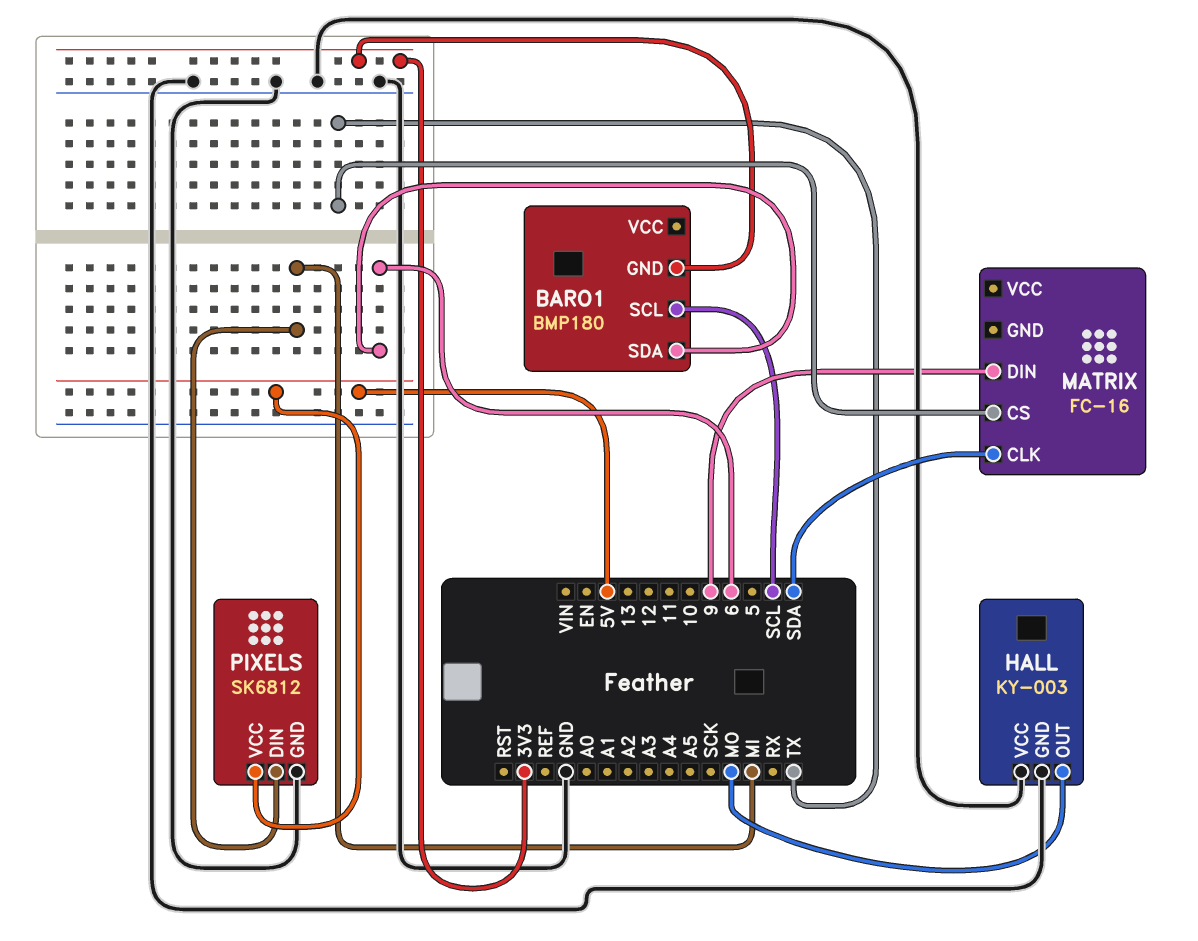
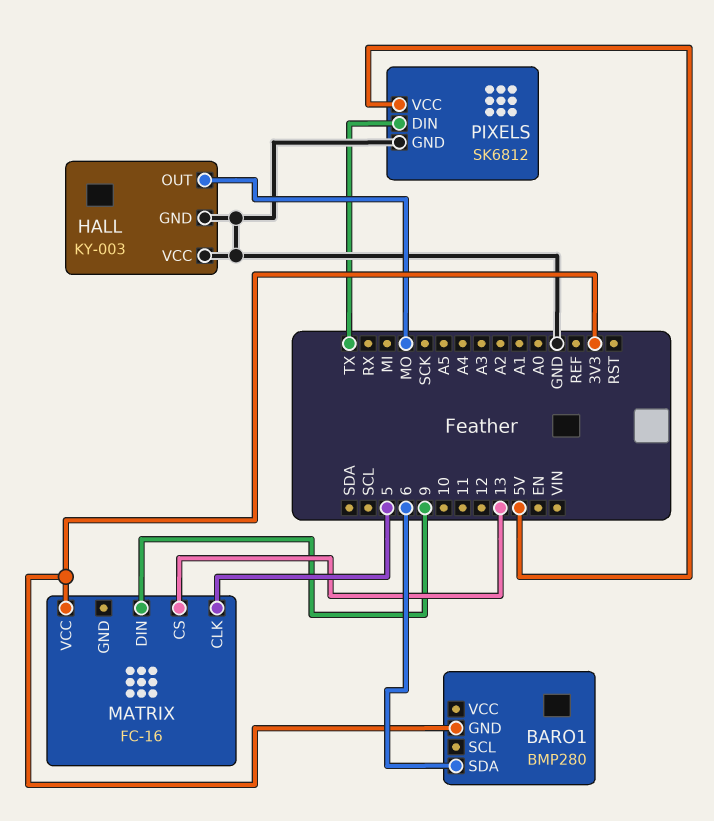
BARO1: BMP180 -> BMP280
BARO1 pin SCL: SCL -> none
MATRIX pin CLK: SDA -> 5
MATRIX pin CS: TX -> 13
MATRIX pin VCC: none -> 3V3
PIXELS pin DIN: MI -> TX

